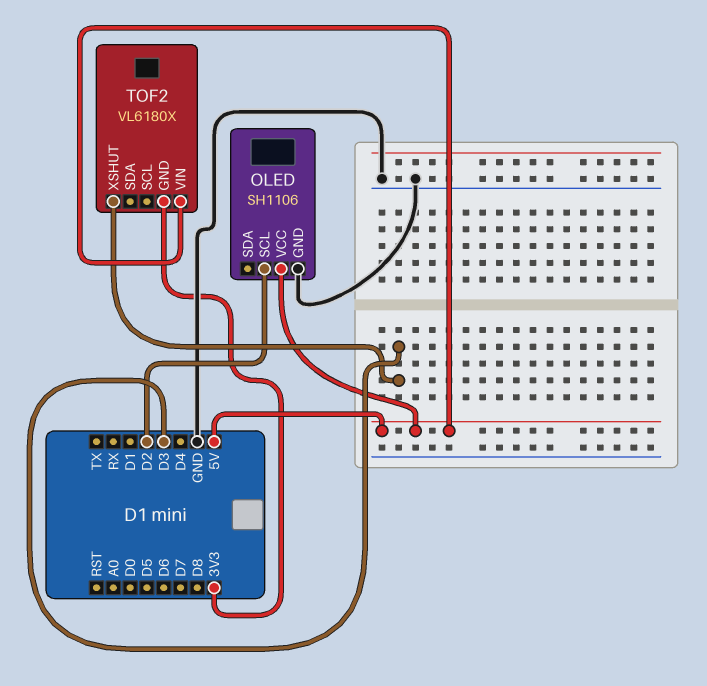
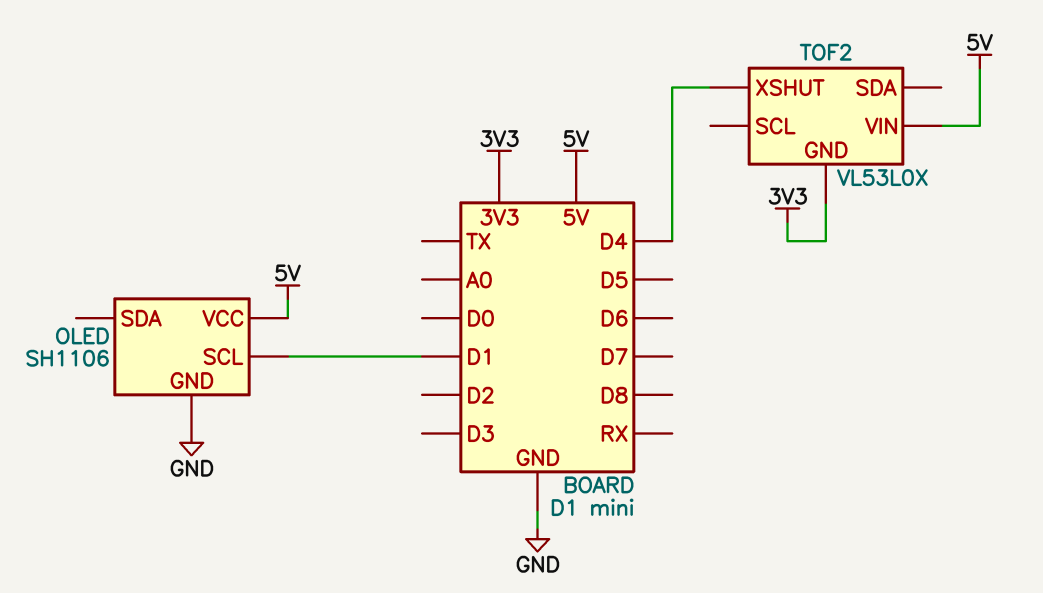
OLED pin SCL: D2 -> D1
TOF2: VL6180X -> VL53L0X
TOF2 pin XSHUT: D3 -> D4

